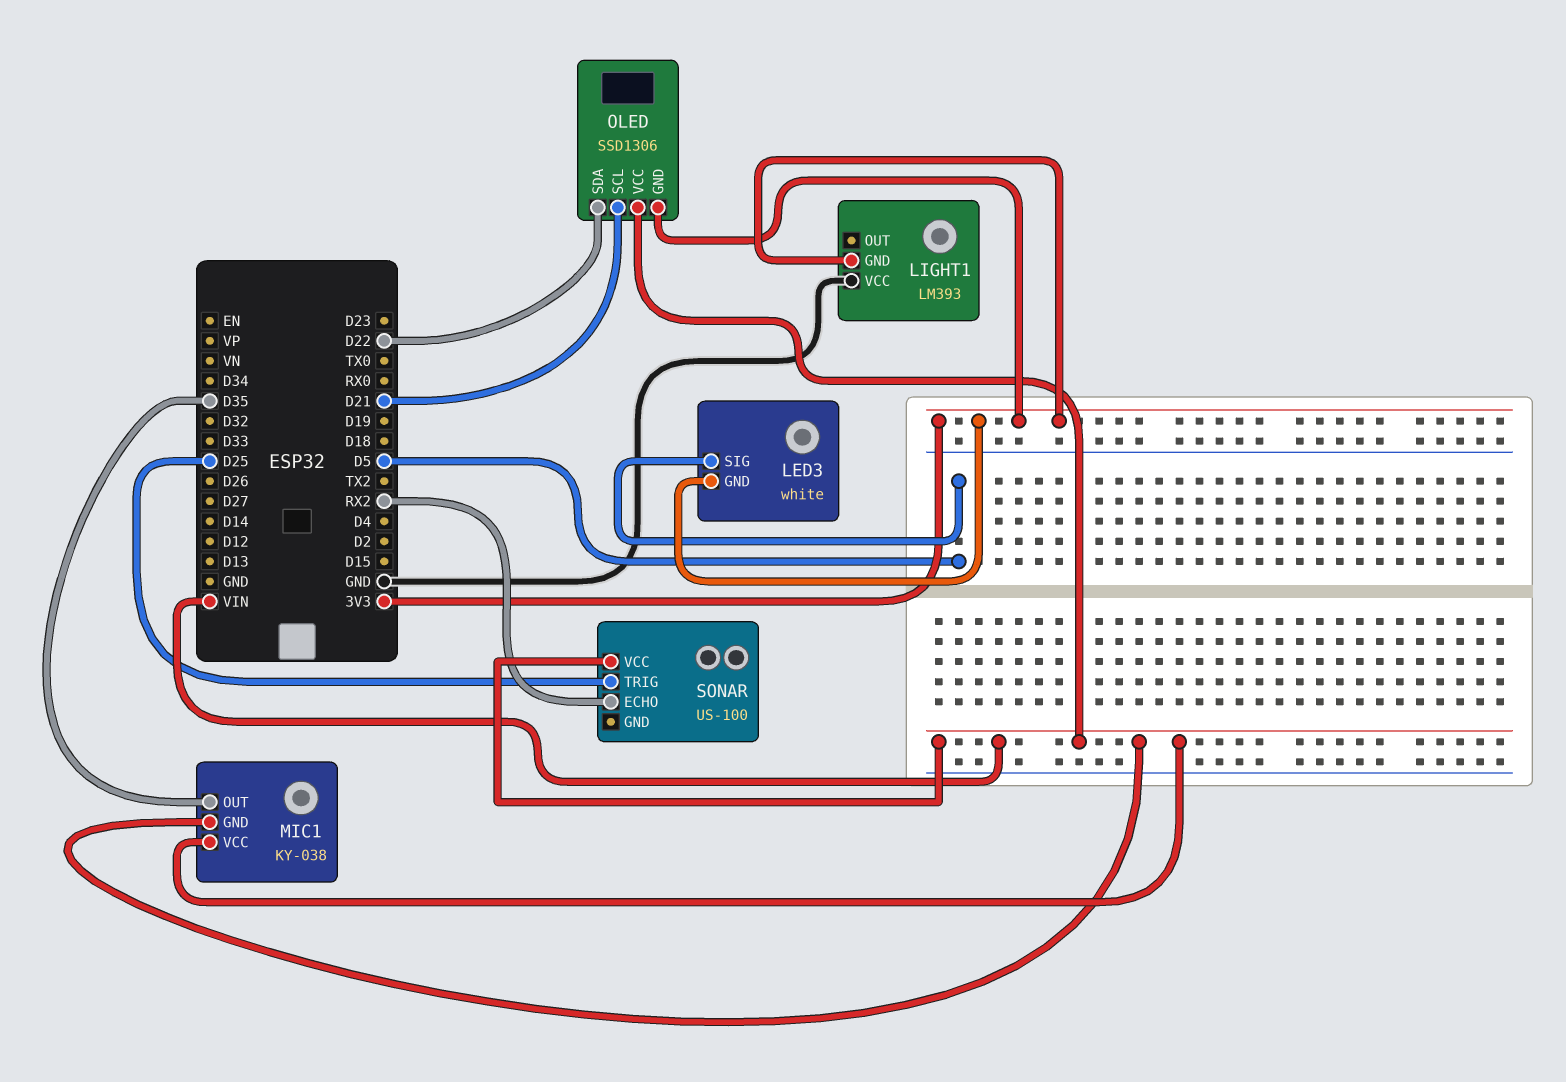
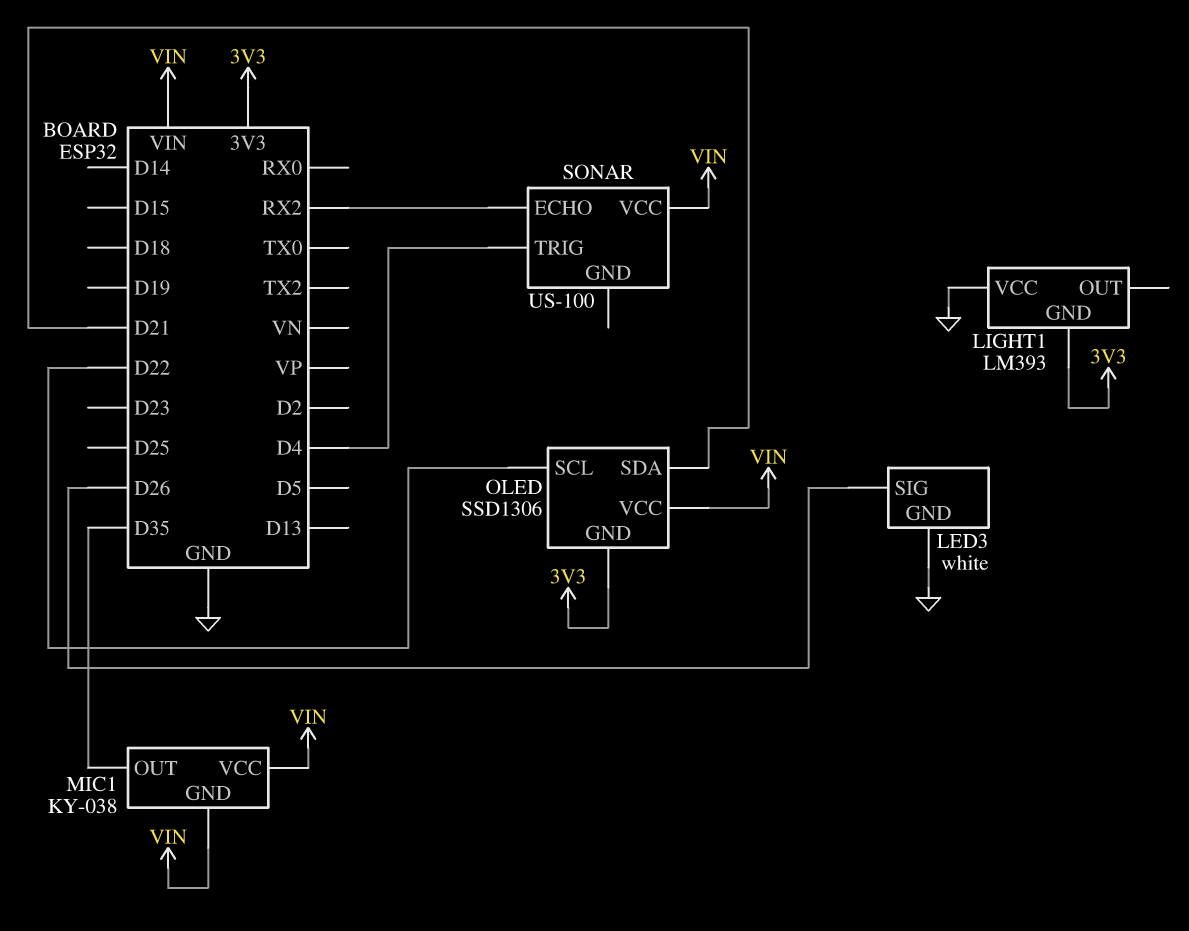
LED3 pin GND: 3V3 -> GND
LED3 pin SIG: D5 -> D26
OLED pin SCL: D21 -> D22
OLED pin SDA: D22 -> D21
SONAR pin TRIG: D25 -> D4

